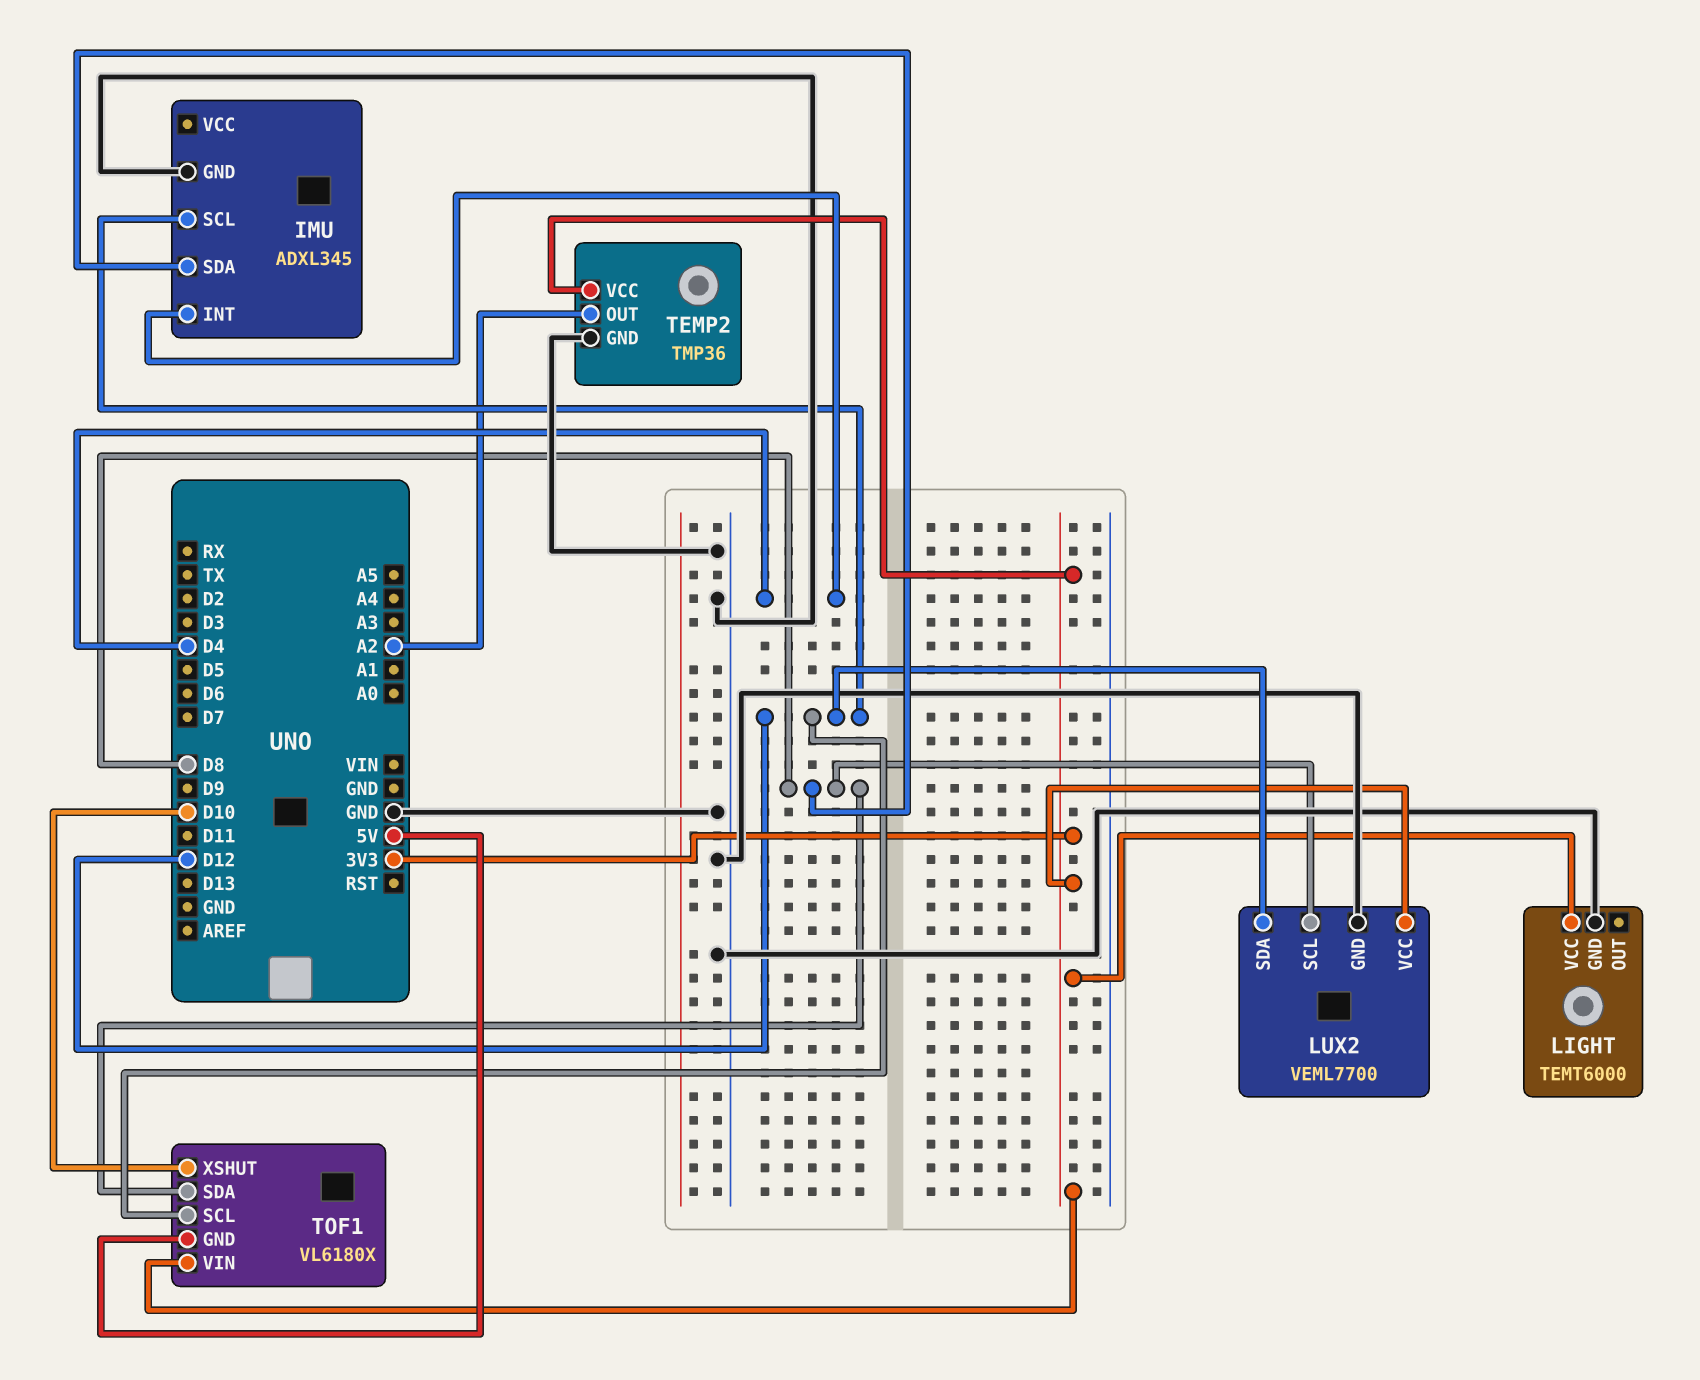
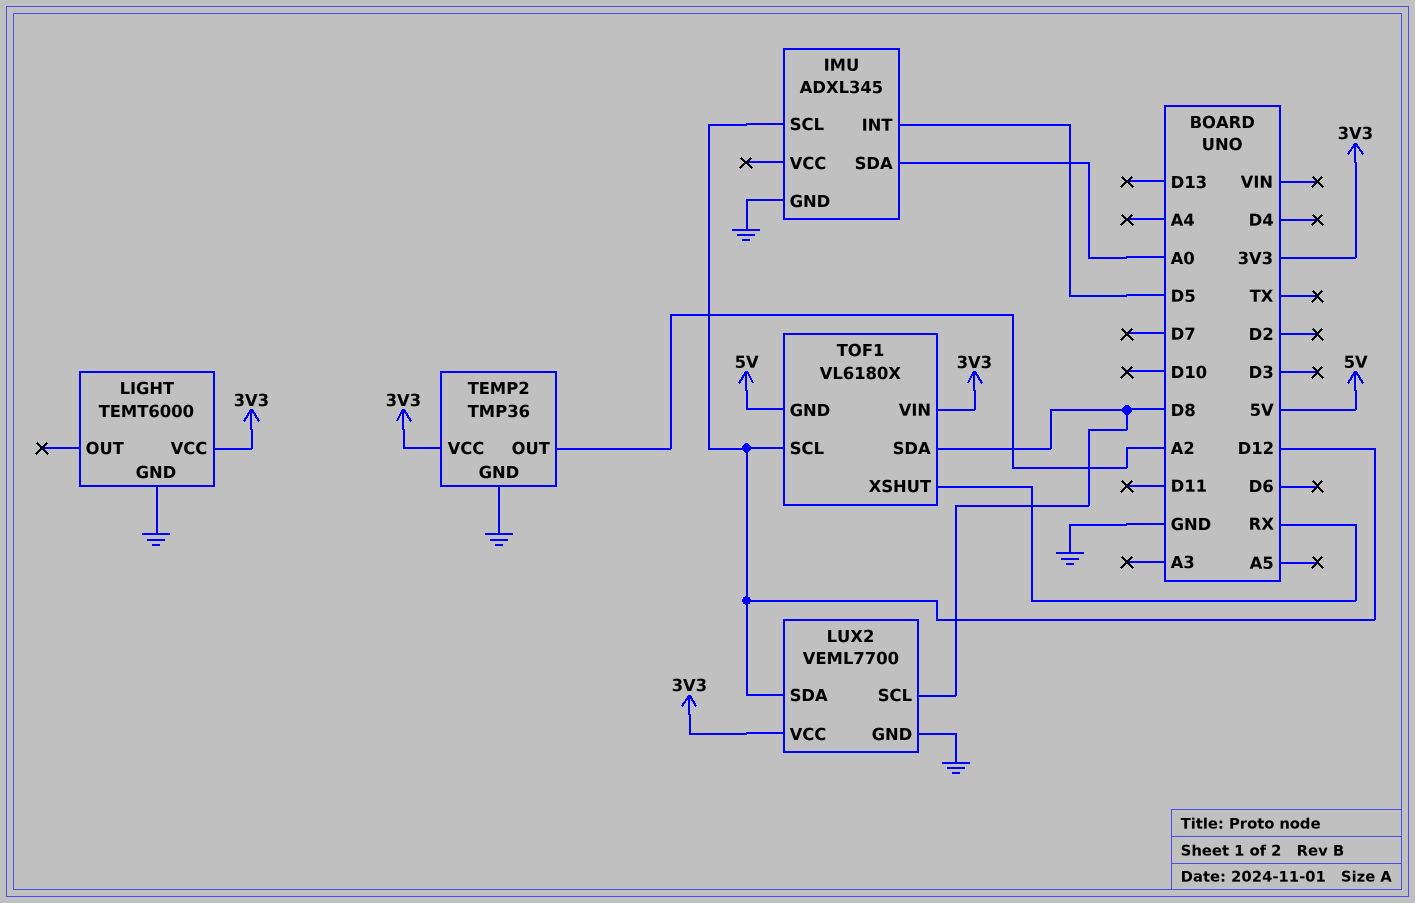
IMU pin INT: D4 -> D5
IMU pin SDA: D8 -> A0
TOF1 pin XSHUT: D10 -> RX

